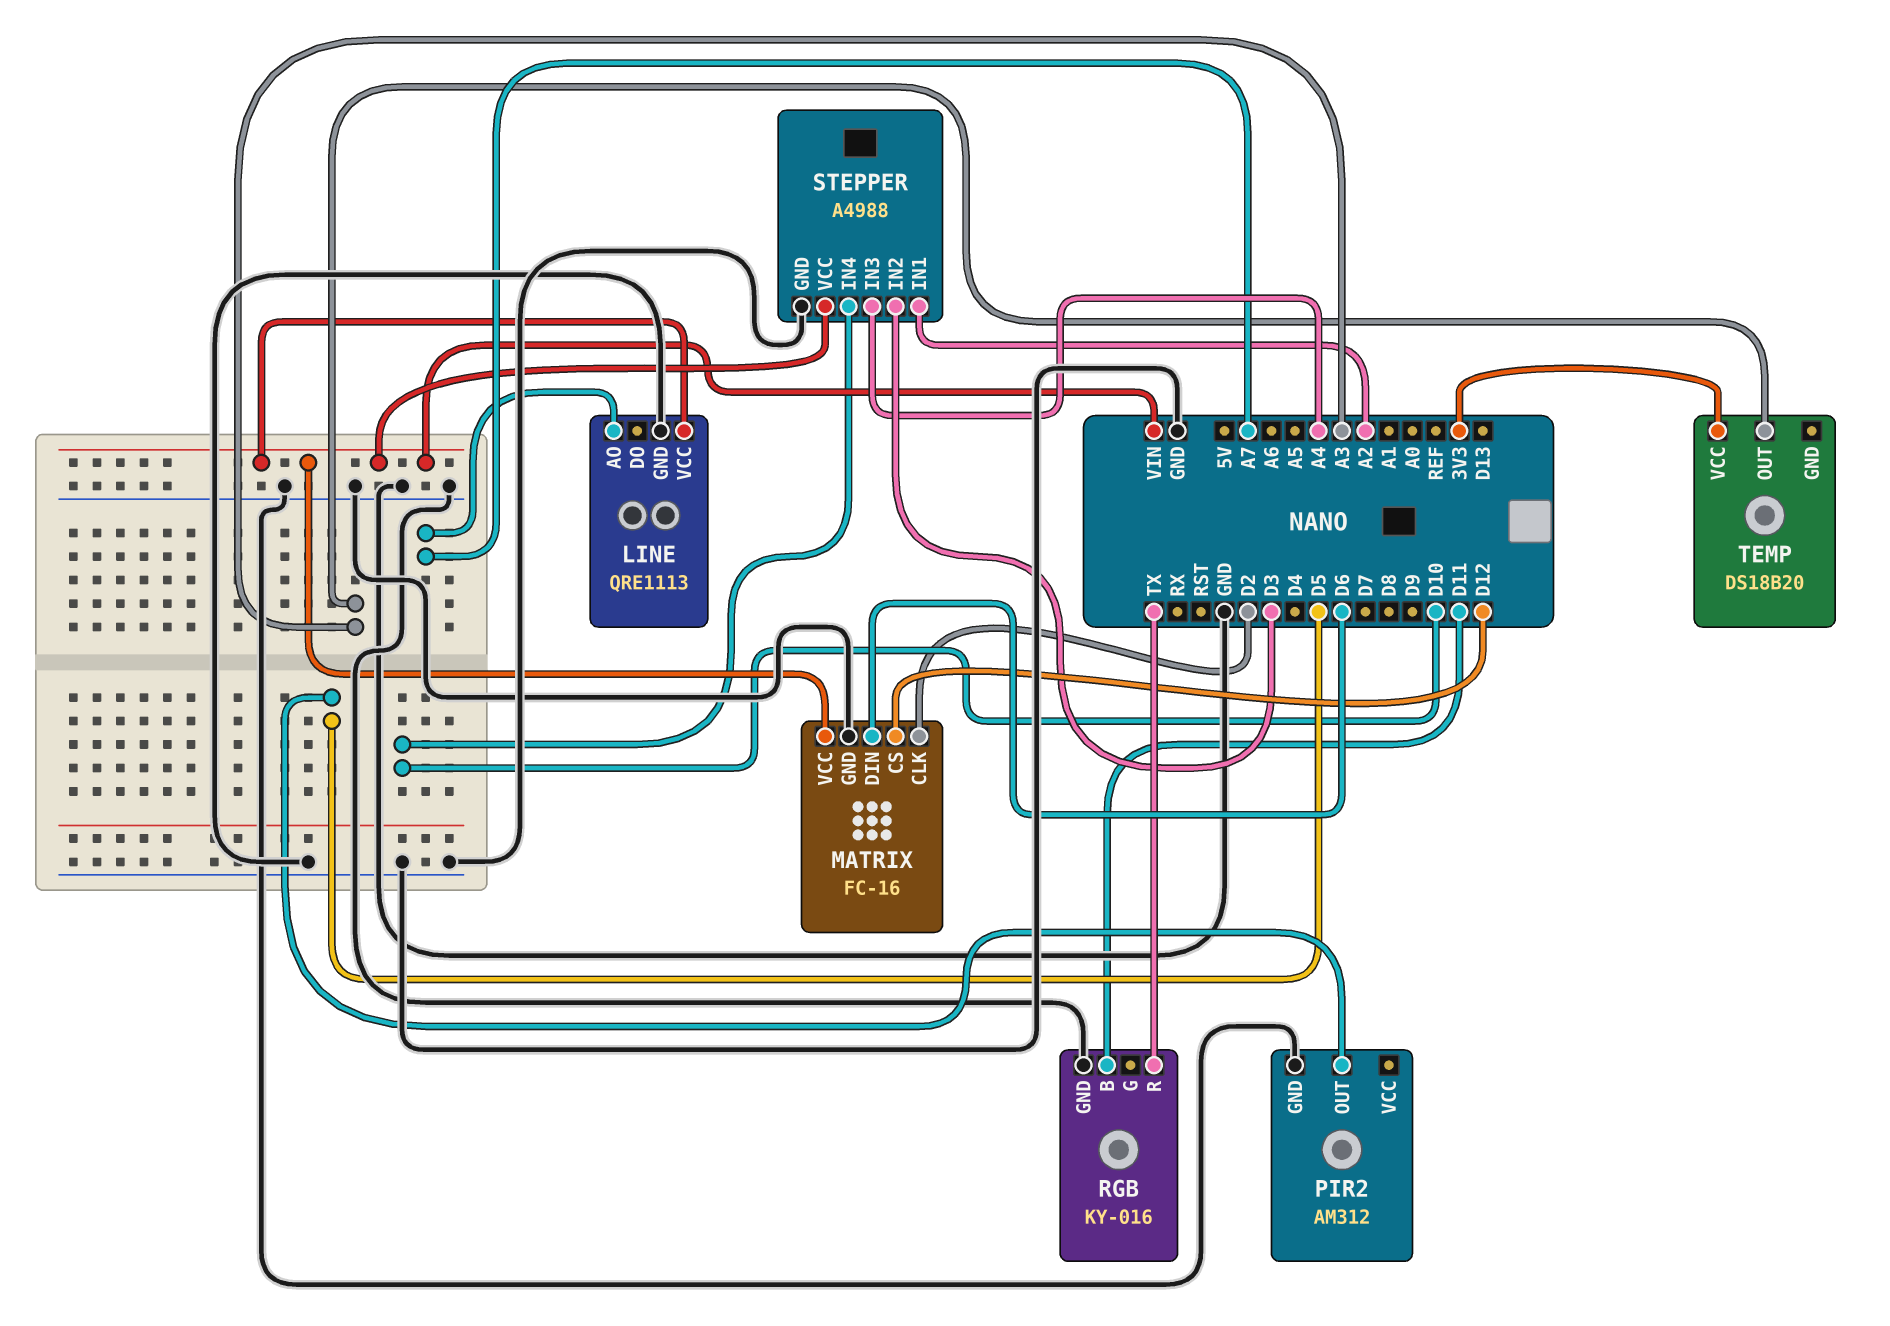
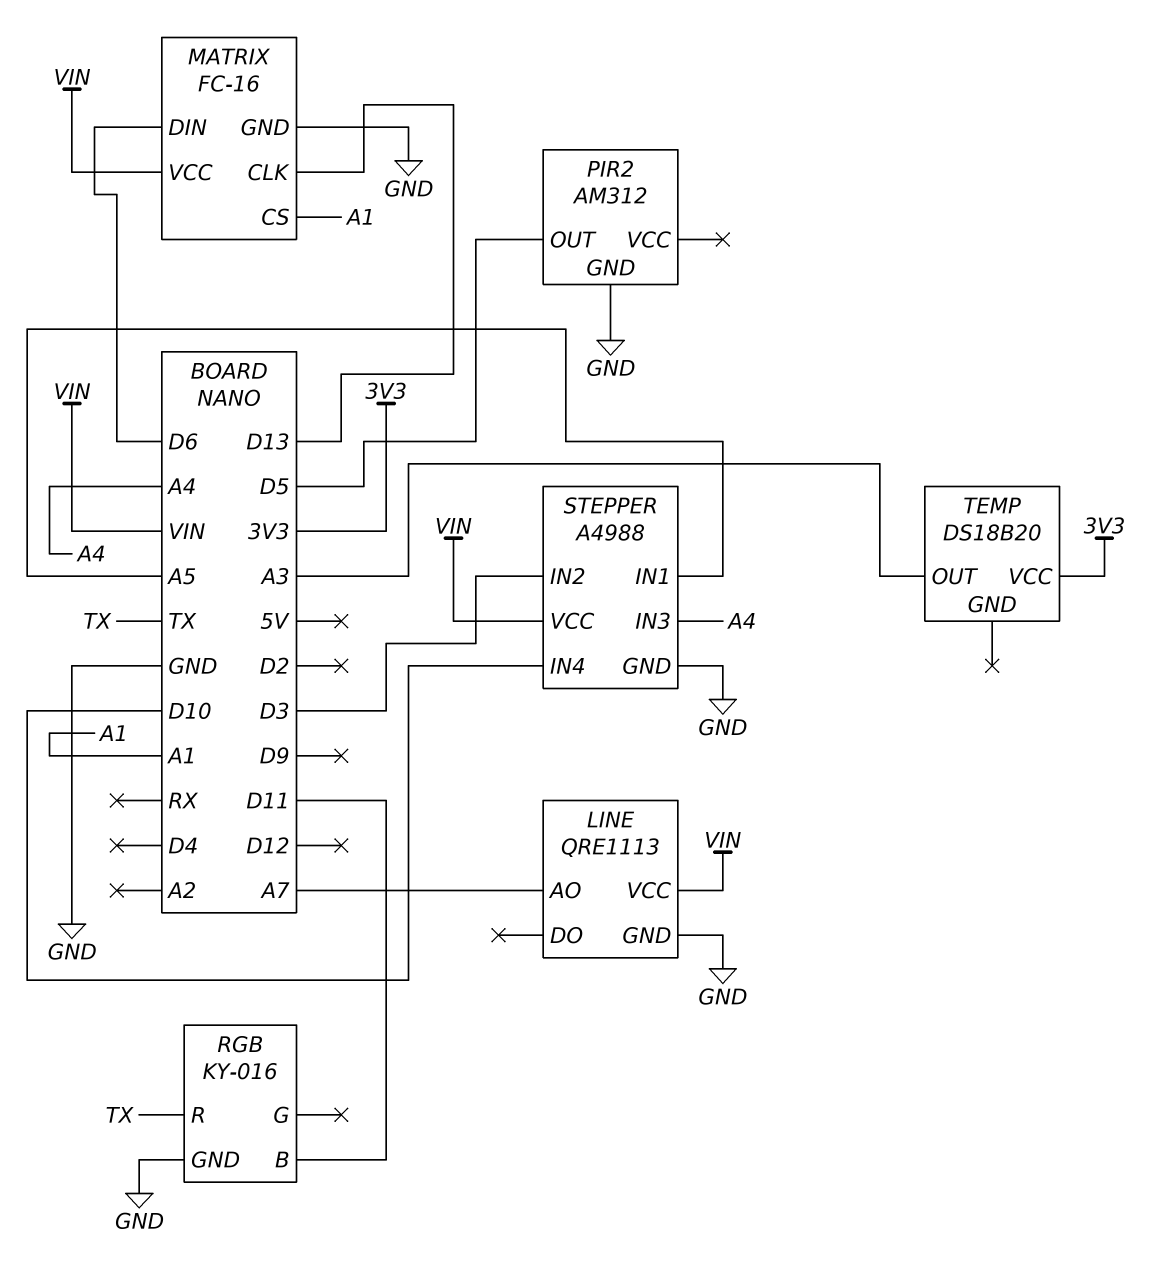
MATRIX pin CLK: D2 -> D13
MATRIX pin CS: D12 -> A1
STEPPER pin IN1: A2 -> A5

